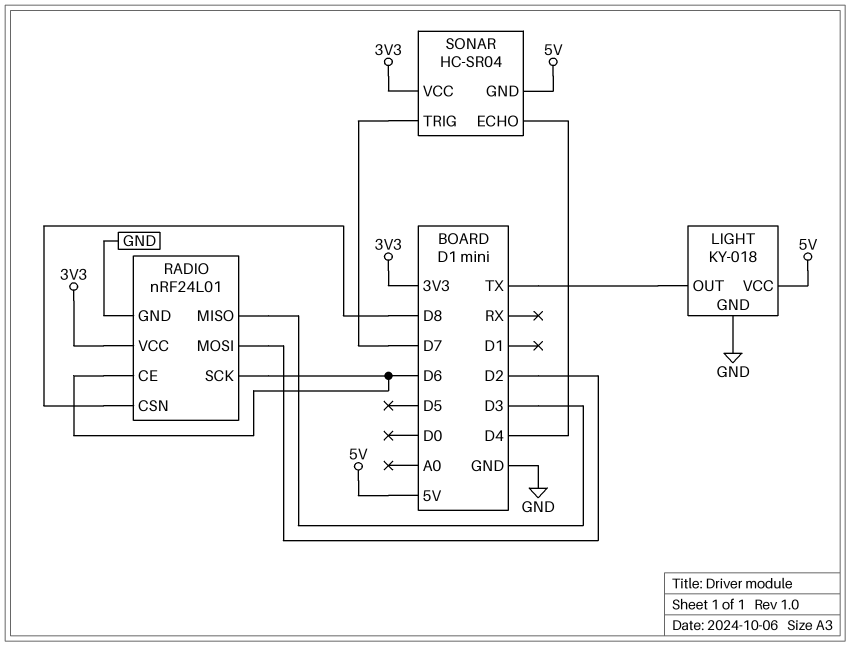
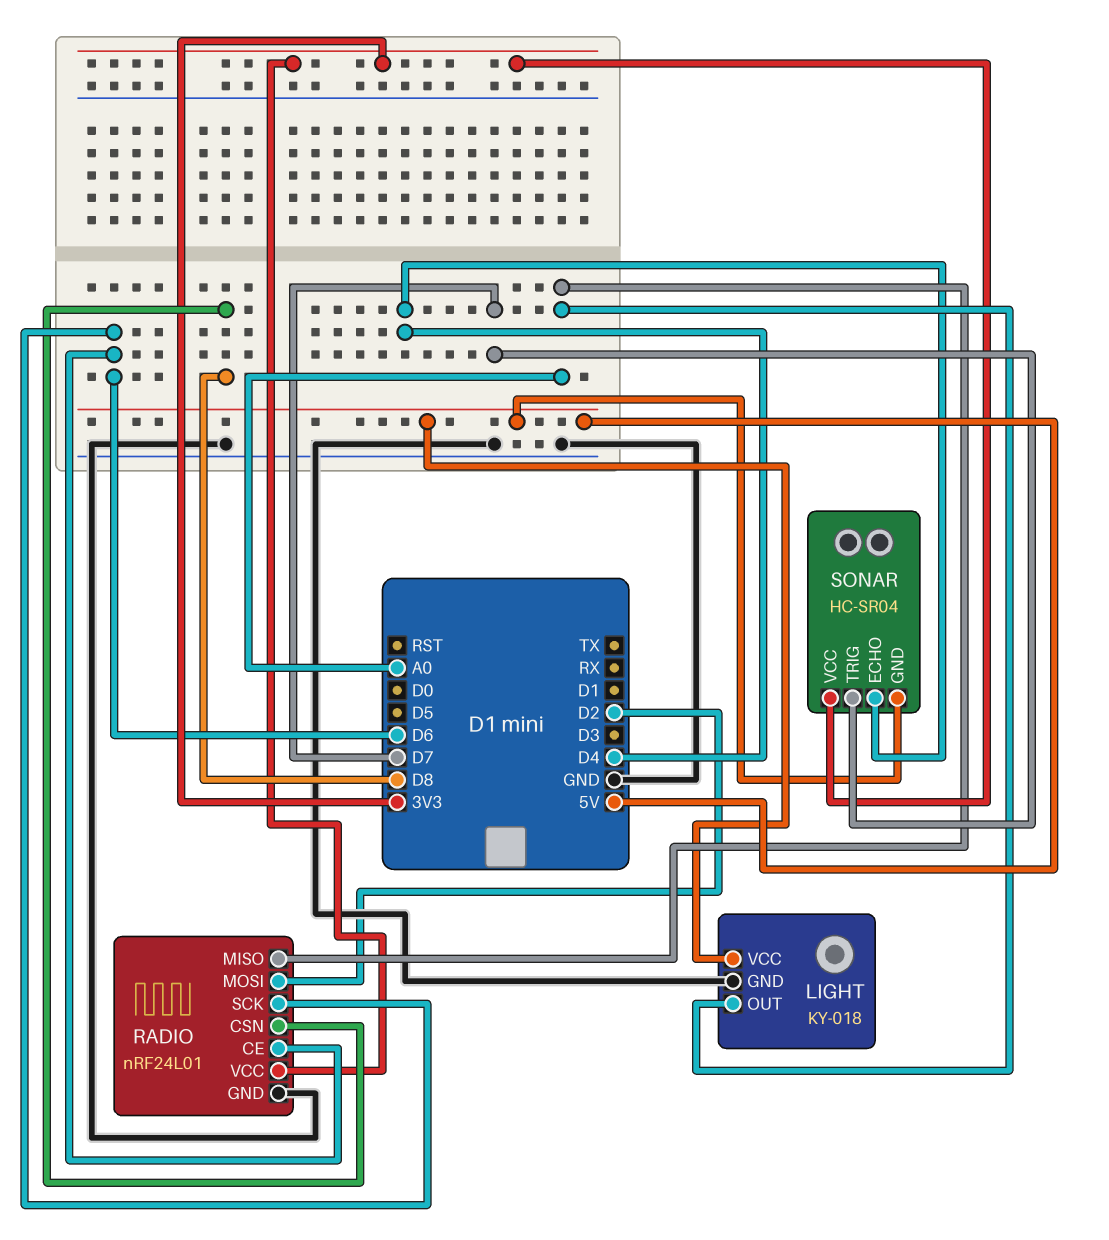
LIGHT pin OUT: TX -> A0
RADIO pin MISO: D3 -> A0

